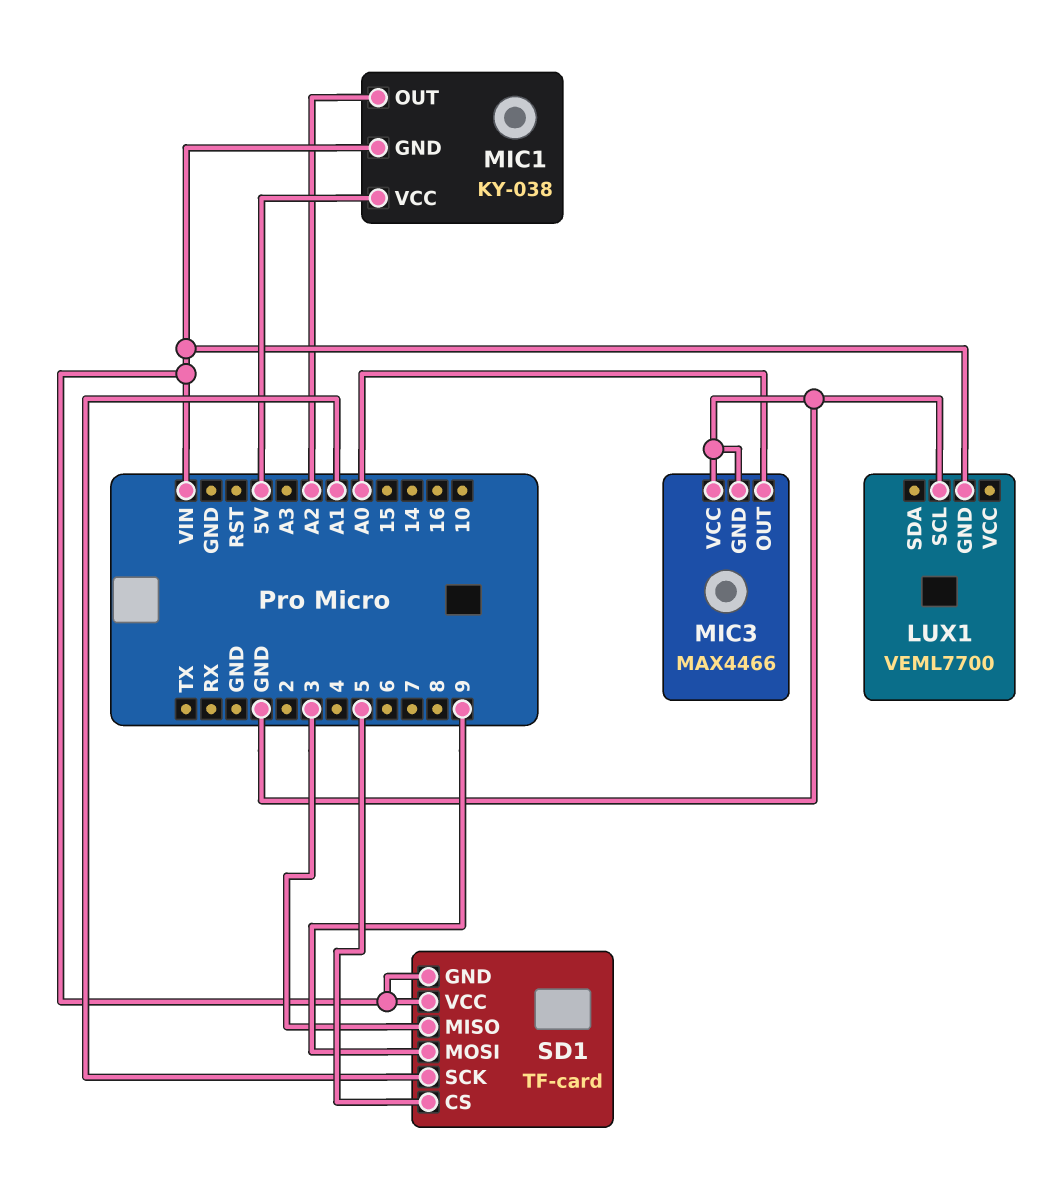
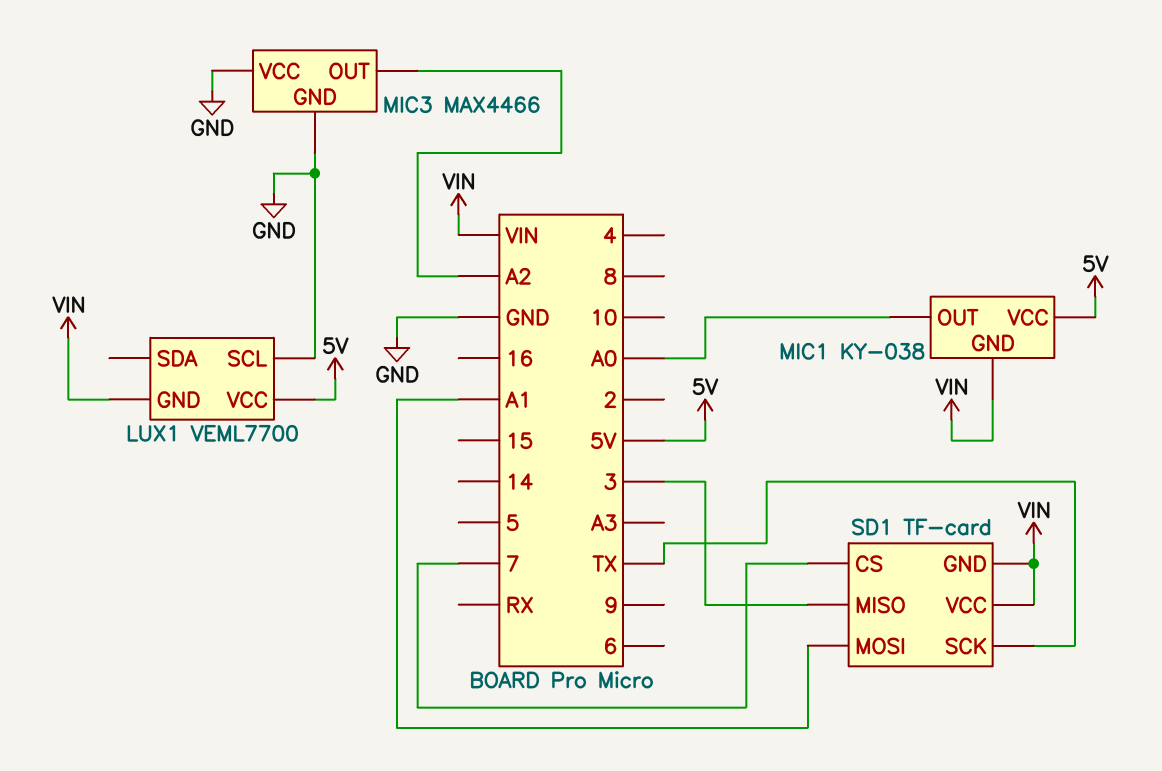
LUX1 pin VCC: none -> 5V
MIC1 pin OUT: A2 -> A0
MIC3 pin OUT: A0 -> A2
SD1 pin CS: 5 -> 7
SD1 pin MOSI: 9 -> A1
SD1 pin SCK: A1 -> TX

